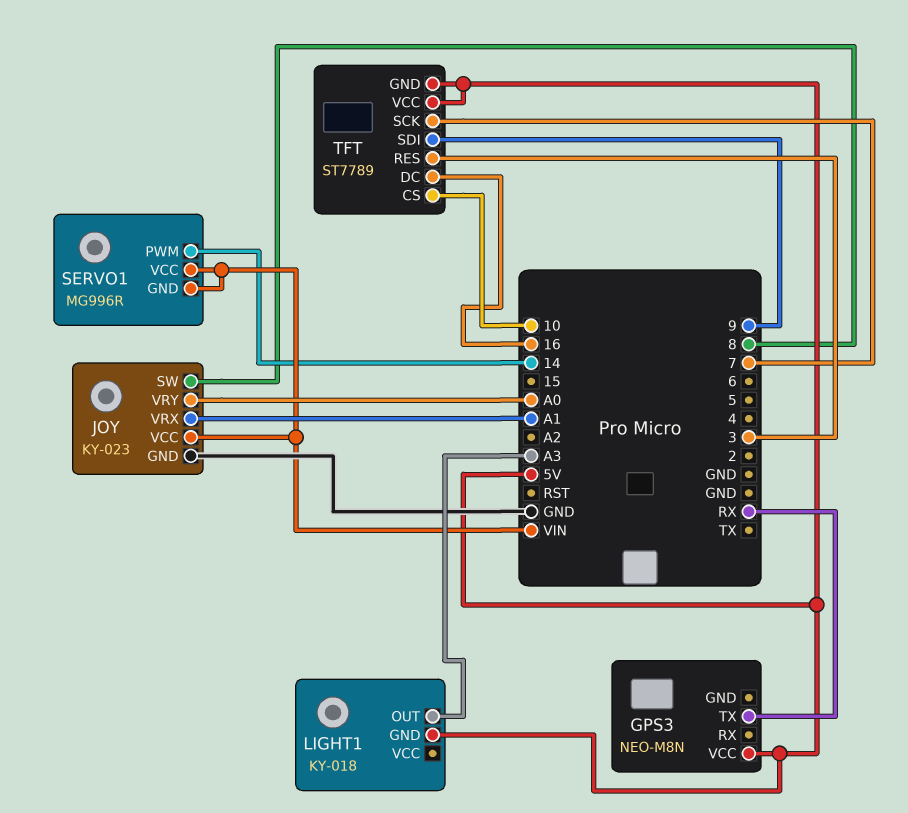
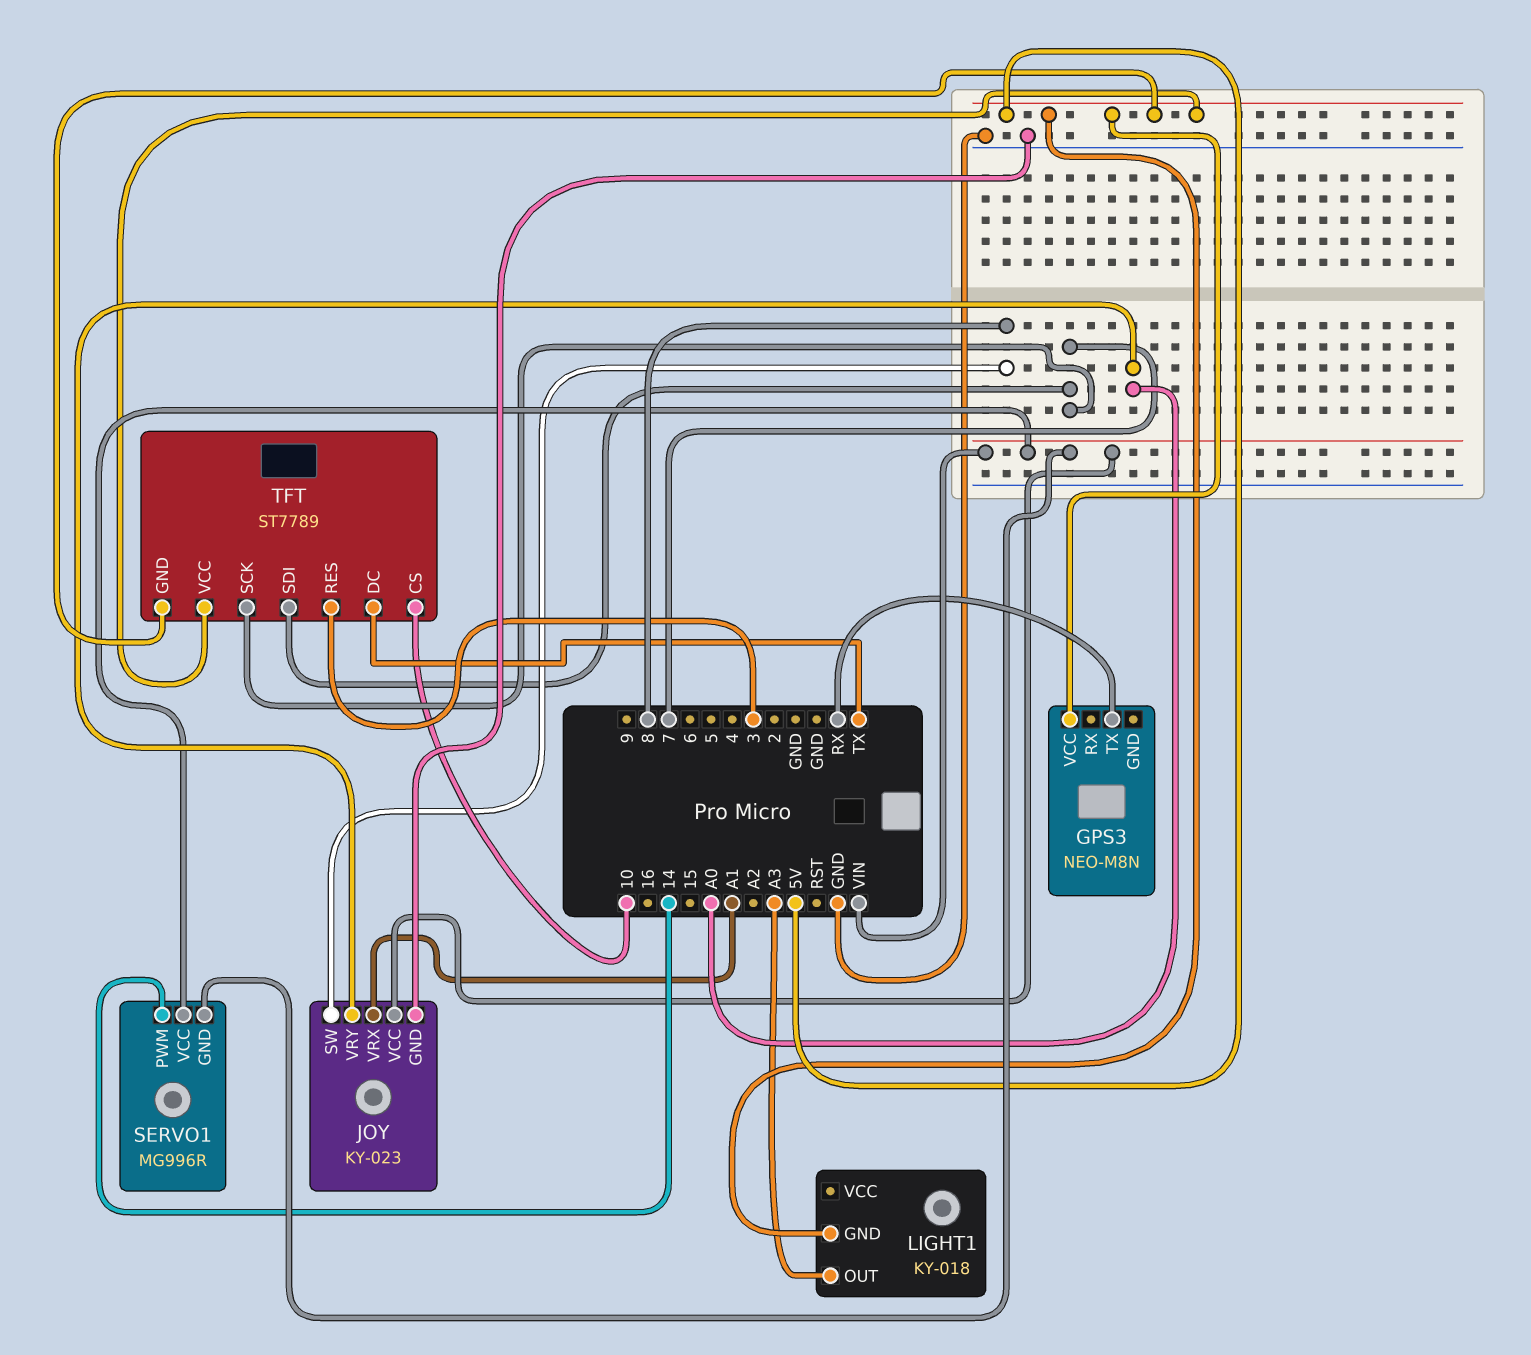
TFT pin DC: 16 -> TX
TFT pin SDI: 9 -> 7

